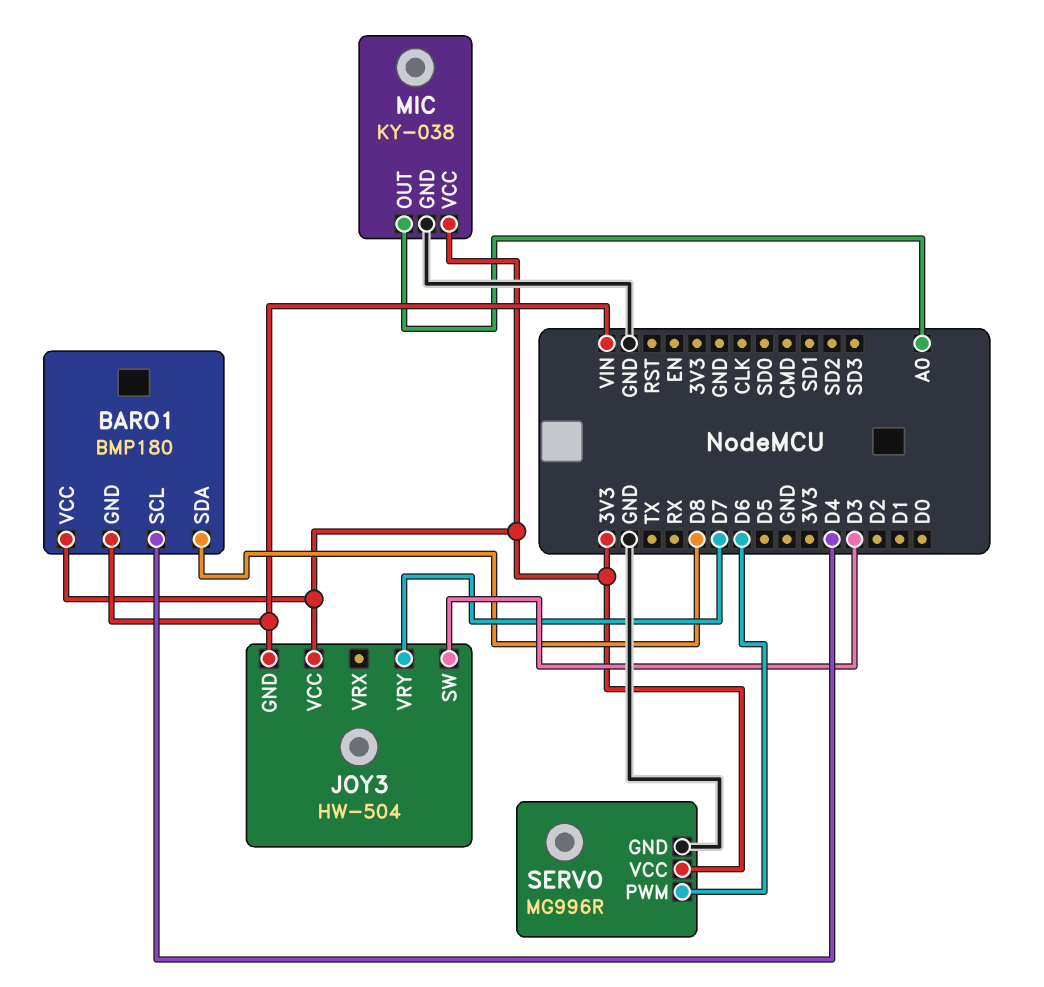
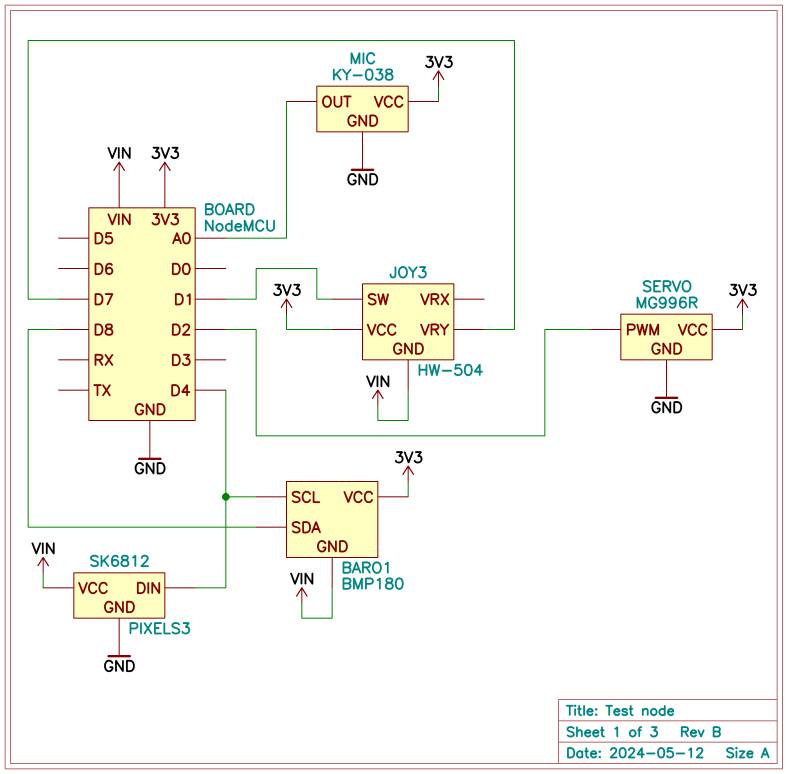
JOY3 pin SW: D3 -> D1
PIXELS3: none -> SK6812
PIXELS3 pin DIN: none -> D4
PIXELS3 pin GND: none -> GND
PIXELS3 pin VCC: none -> VIN
SERVO pin PWM: D6 -> D2

